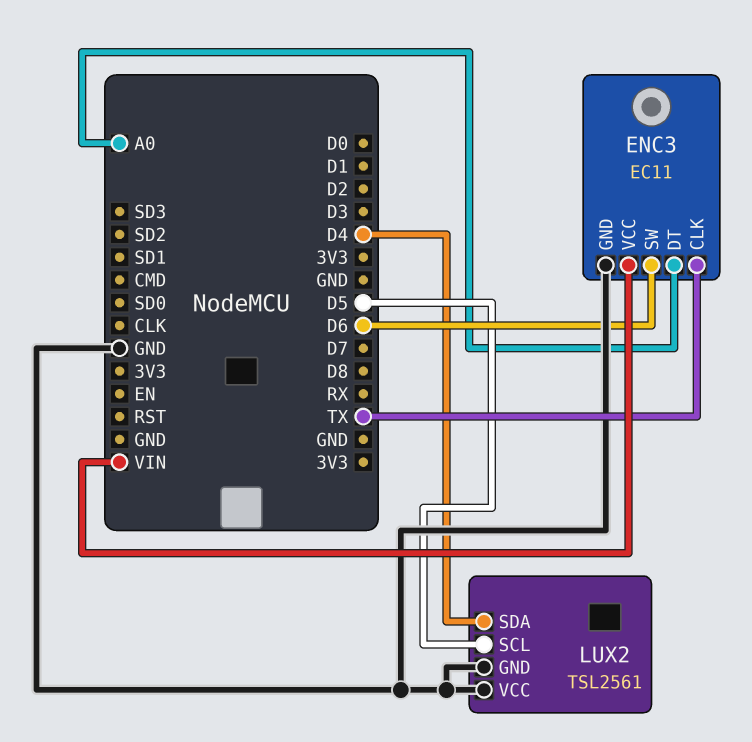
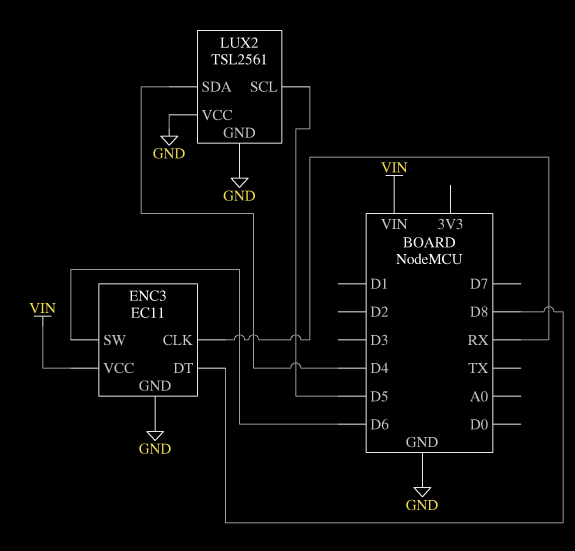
ENC3 pin CLK: TX -> RX
ENC3 pin DT: A0 -> D8

